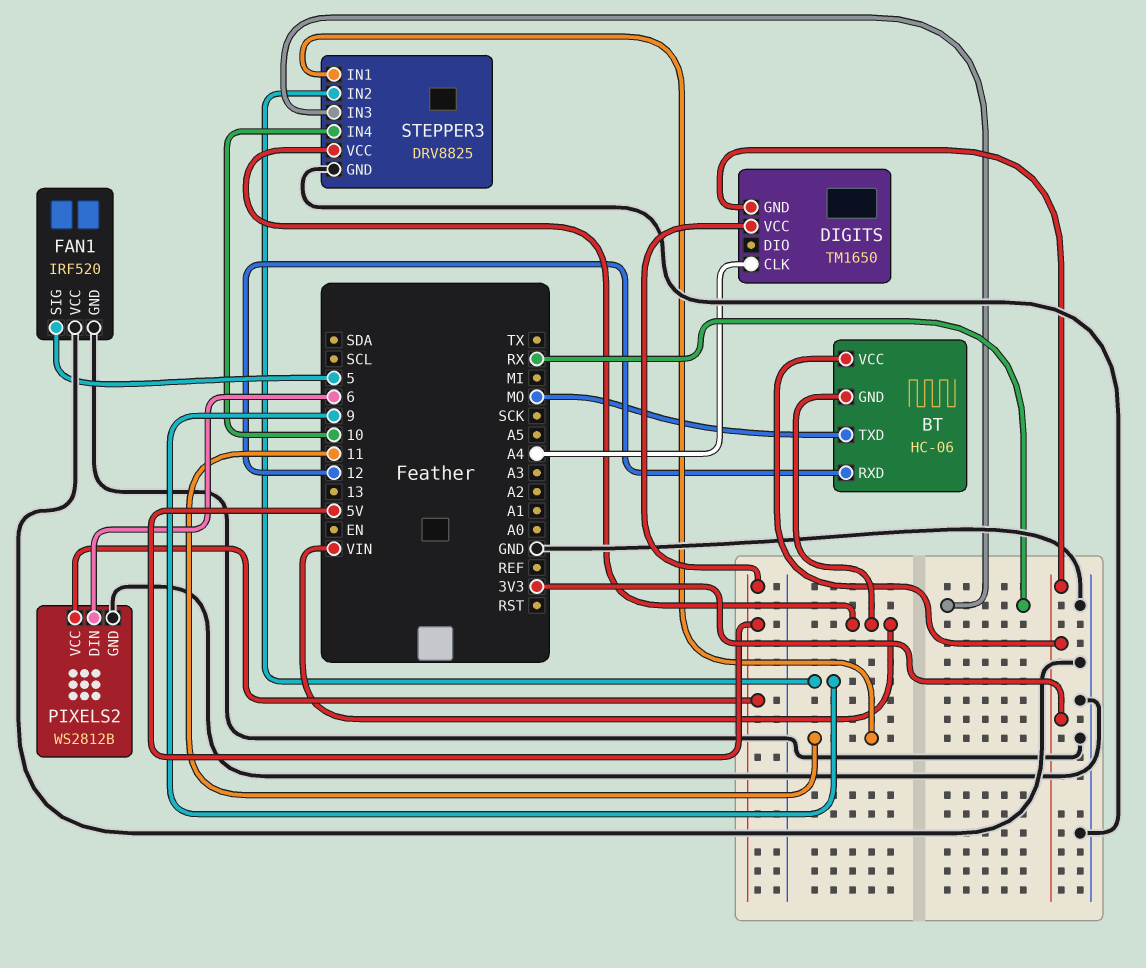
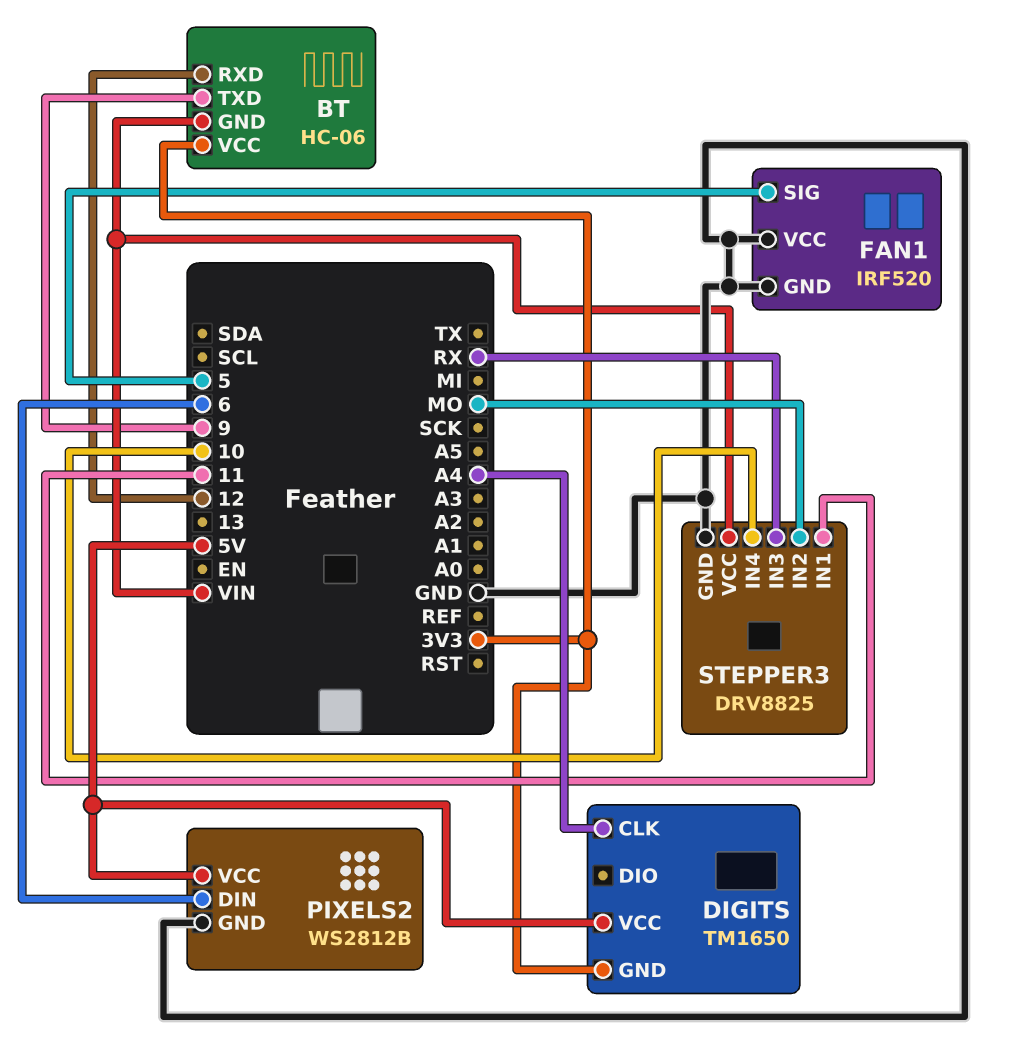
BT pin TXD: MO -> 9
STEPPER3 pin IN2: 9 -> MO

